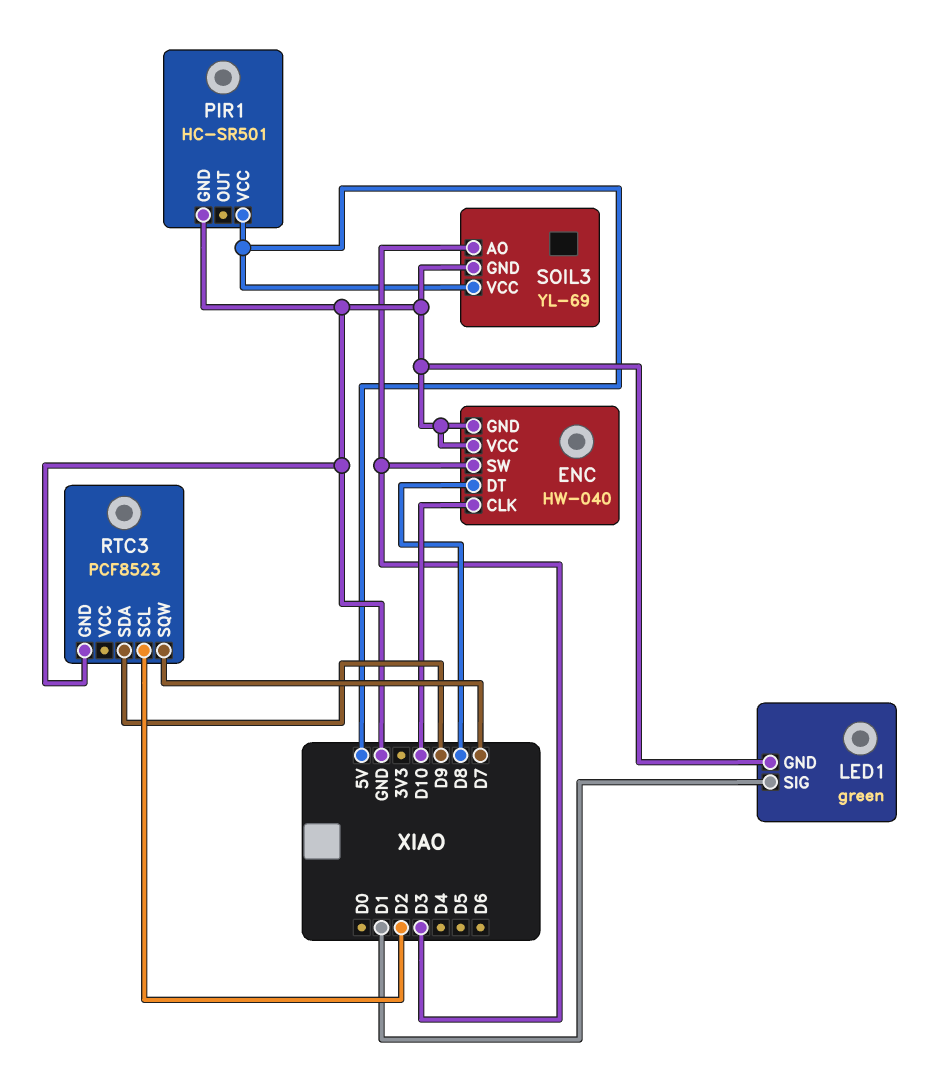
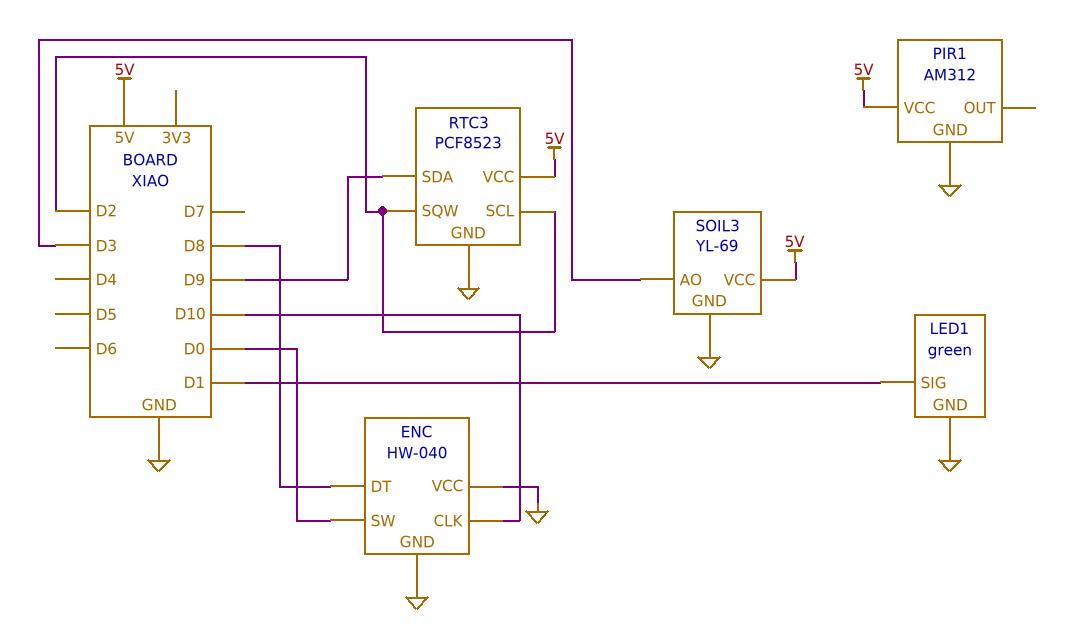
ENC pin SW: D3 -> D0
PIR1: HC-SR501 -> AM312
RTC3 pin SQW: D7 -> D2
RTC3 pin VCC: none -> 5V

